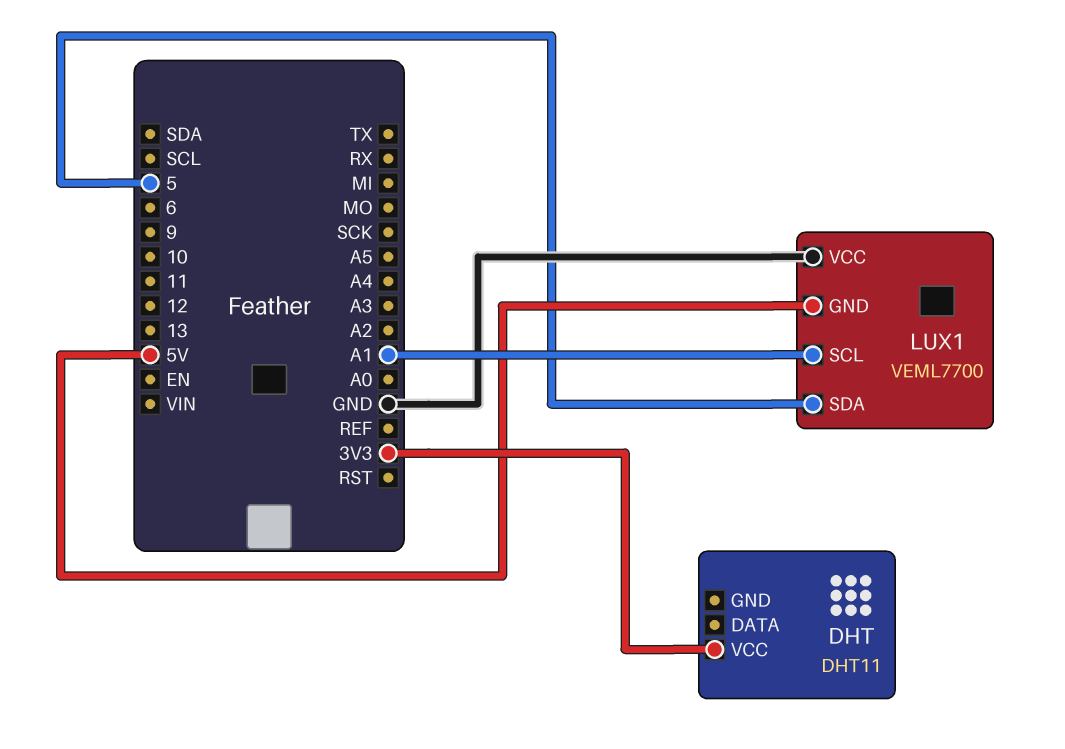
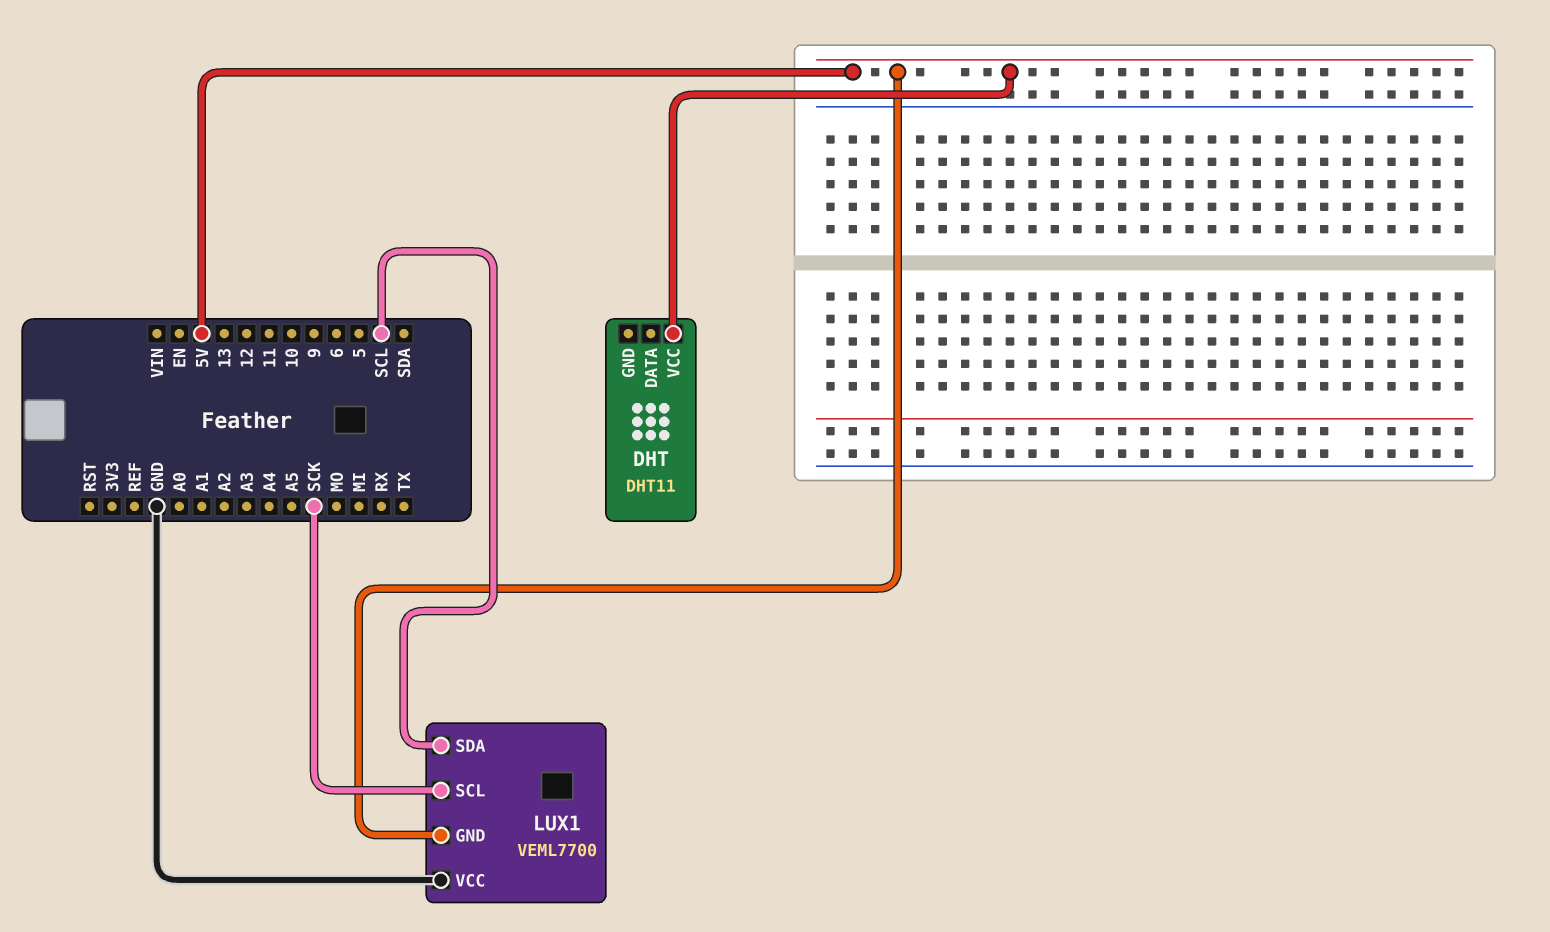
DHT pin VCC: 3V3 -> 5V
LUX1 pin SCL: A1 -> SCK
LUX1 pin SDA: 5 -> SCL

